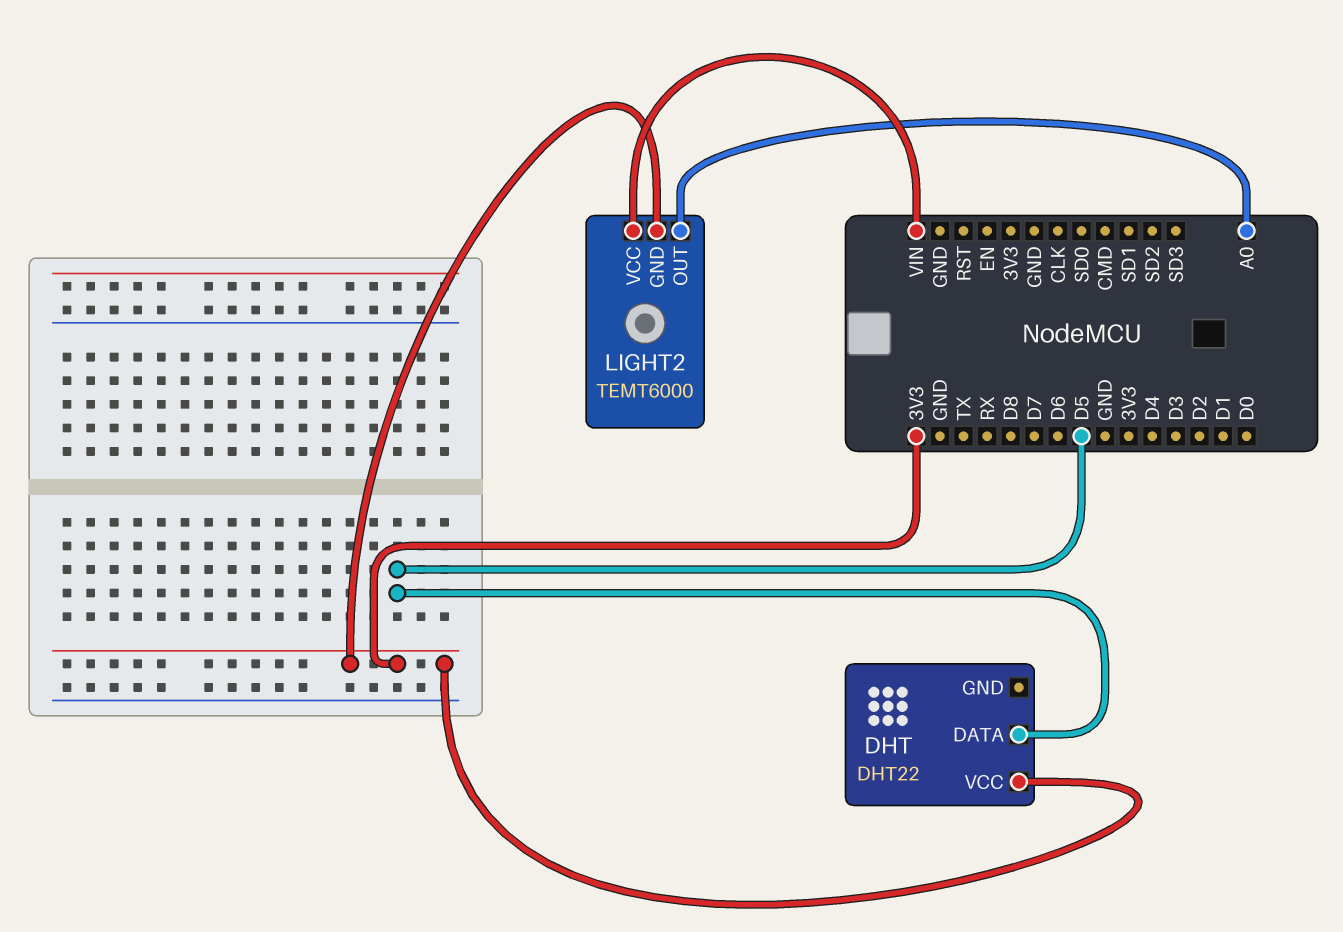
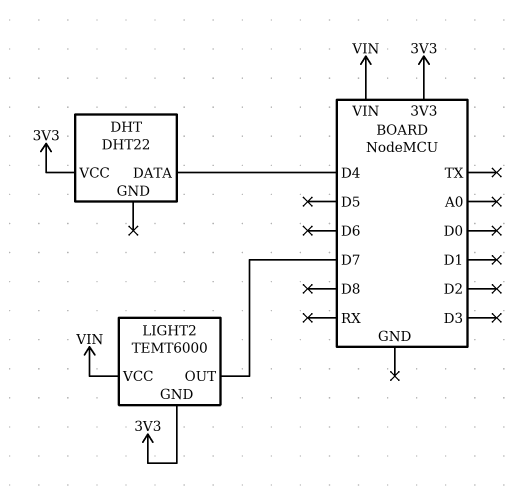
DHT pin DATA: D5 -> D4
LIGHT2 pin OUT: A0 -> D7

